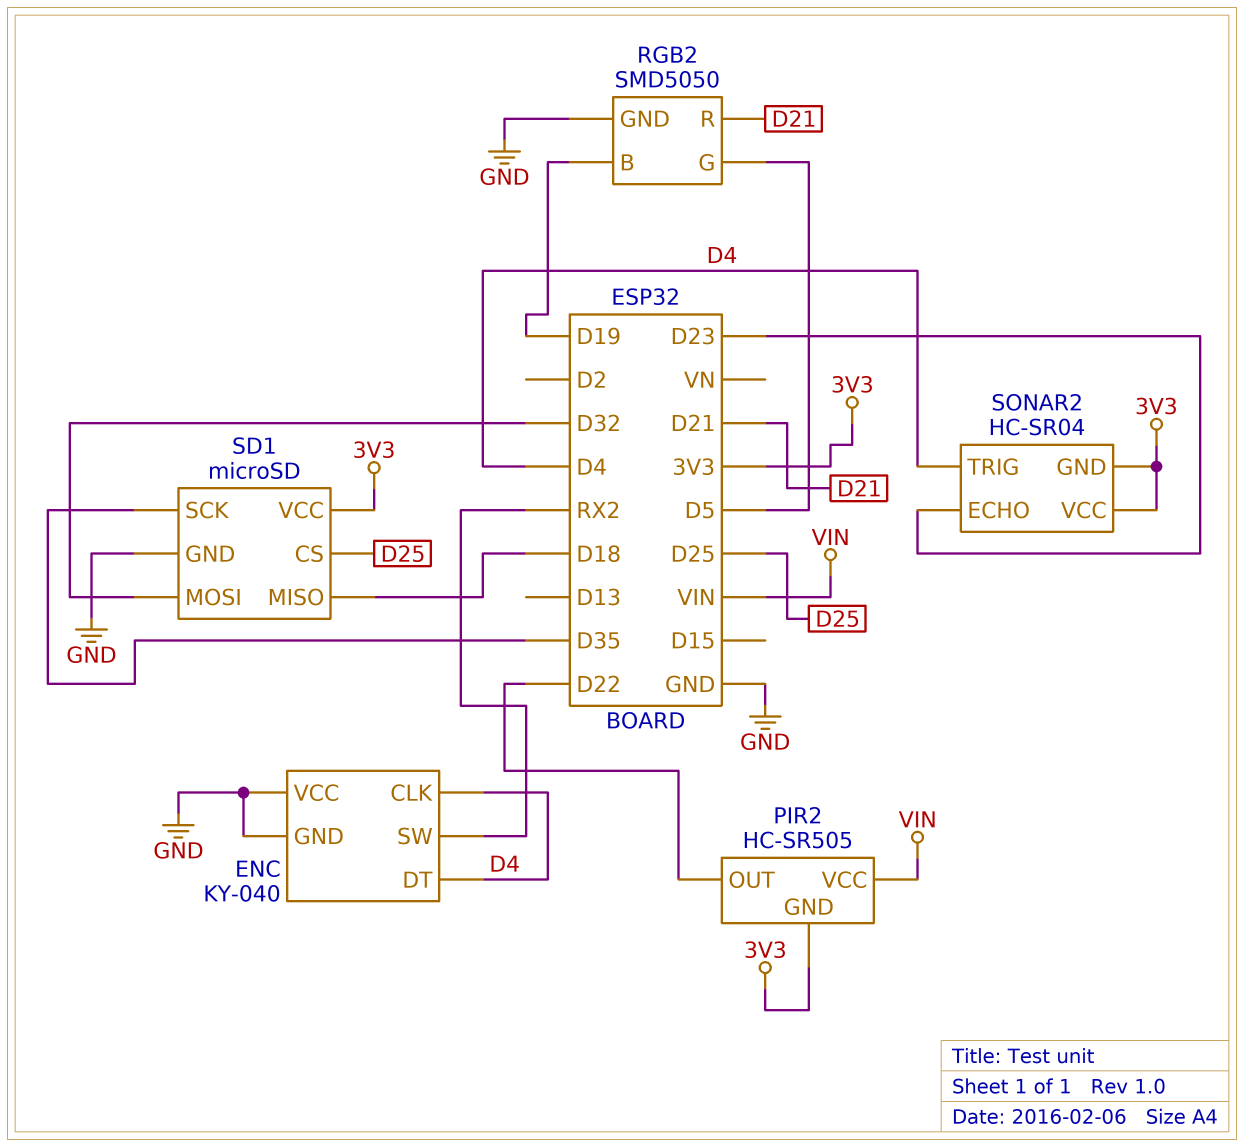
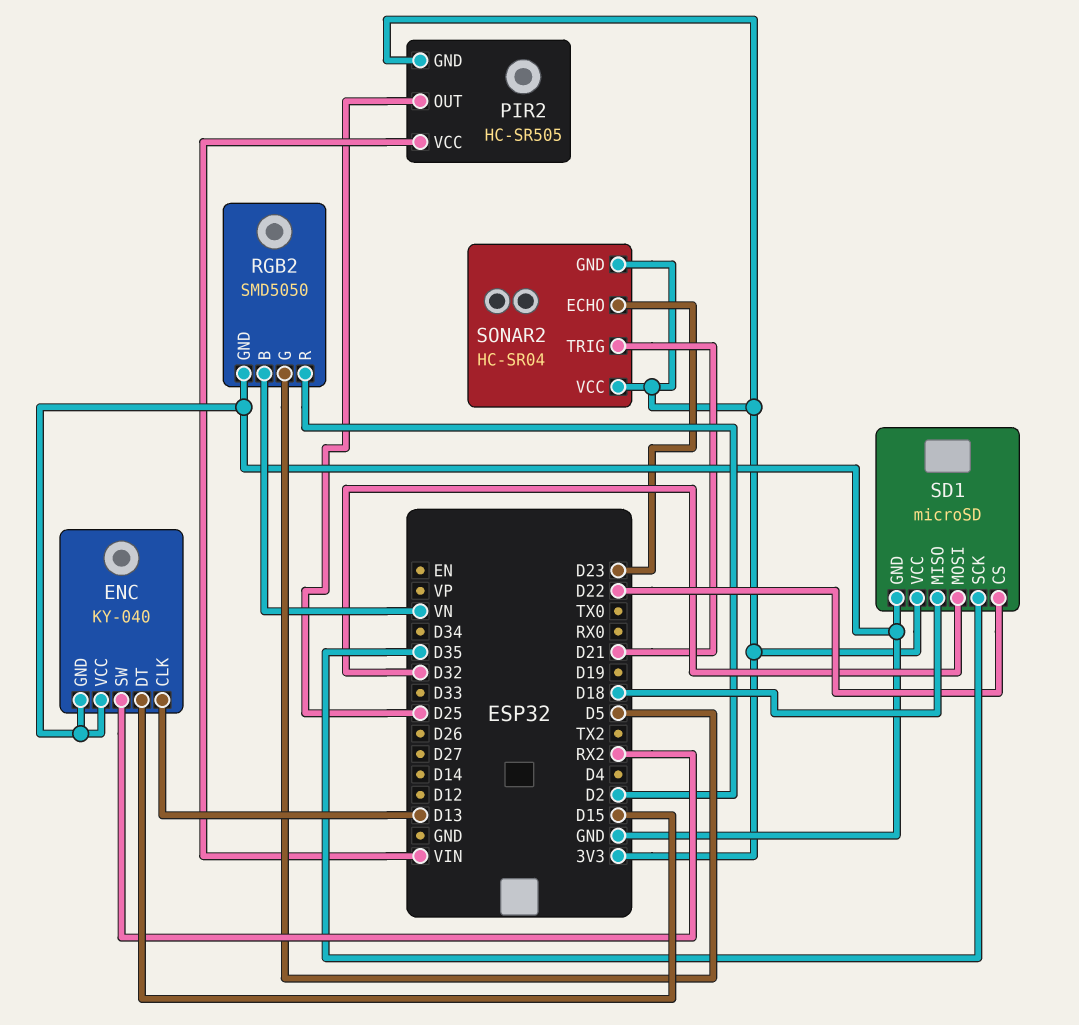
ENC pin CLK: D4 -> D13
ENC pin DT: D4 -> D15
PIR2 pin OUT: D22 -> D25
RGB2 pin B: D19 -> VN
RGB2 pin R: D21 -> D2
SD1 pin CS: D25 -> D22
SONAR2 pin TRIG: D4 -> D21

